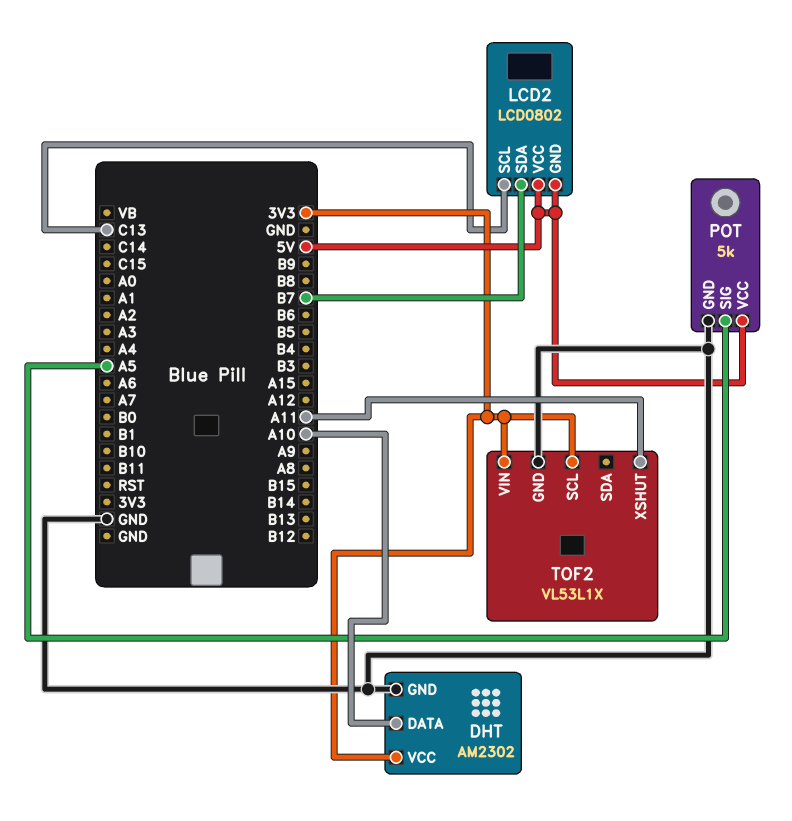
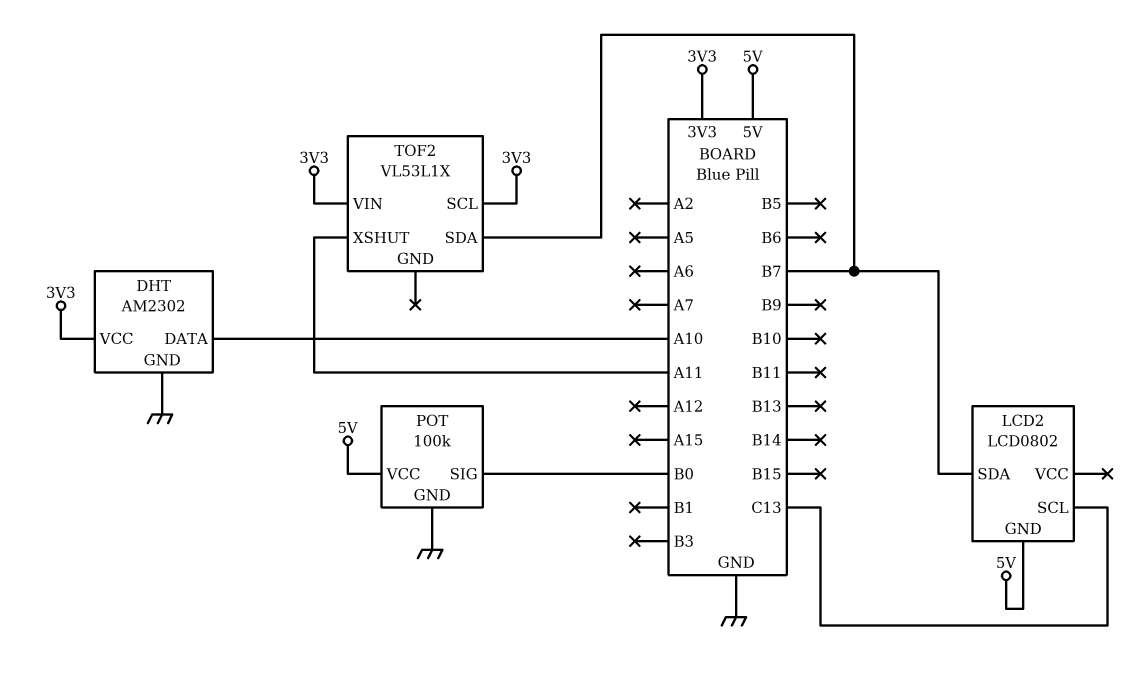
LCD2 pin VCC: 5V -> none
POT: 5k -> 100k
POT pin SIG: A5 -> B0
TOF2 pin GND: GND -> none
TOF2 pin SDA: none -> B7

